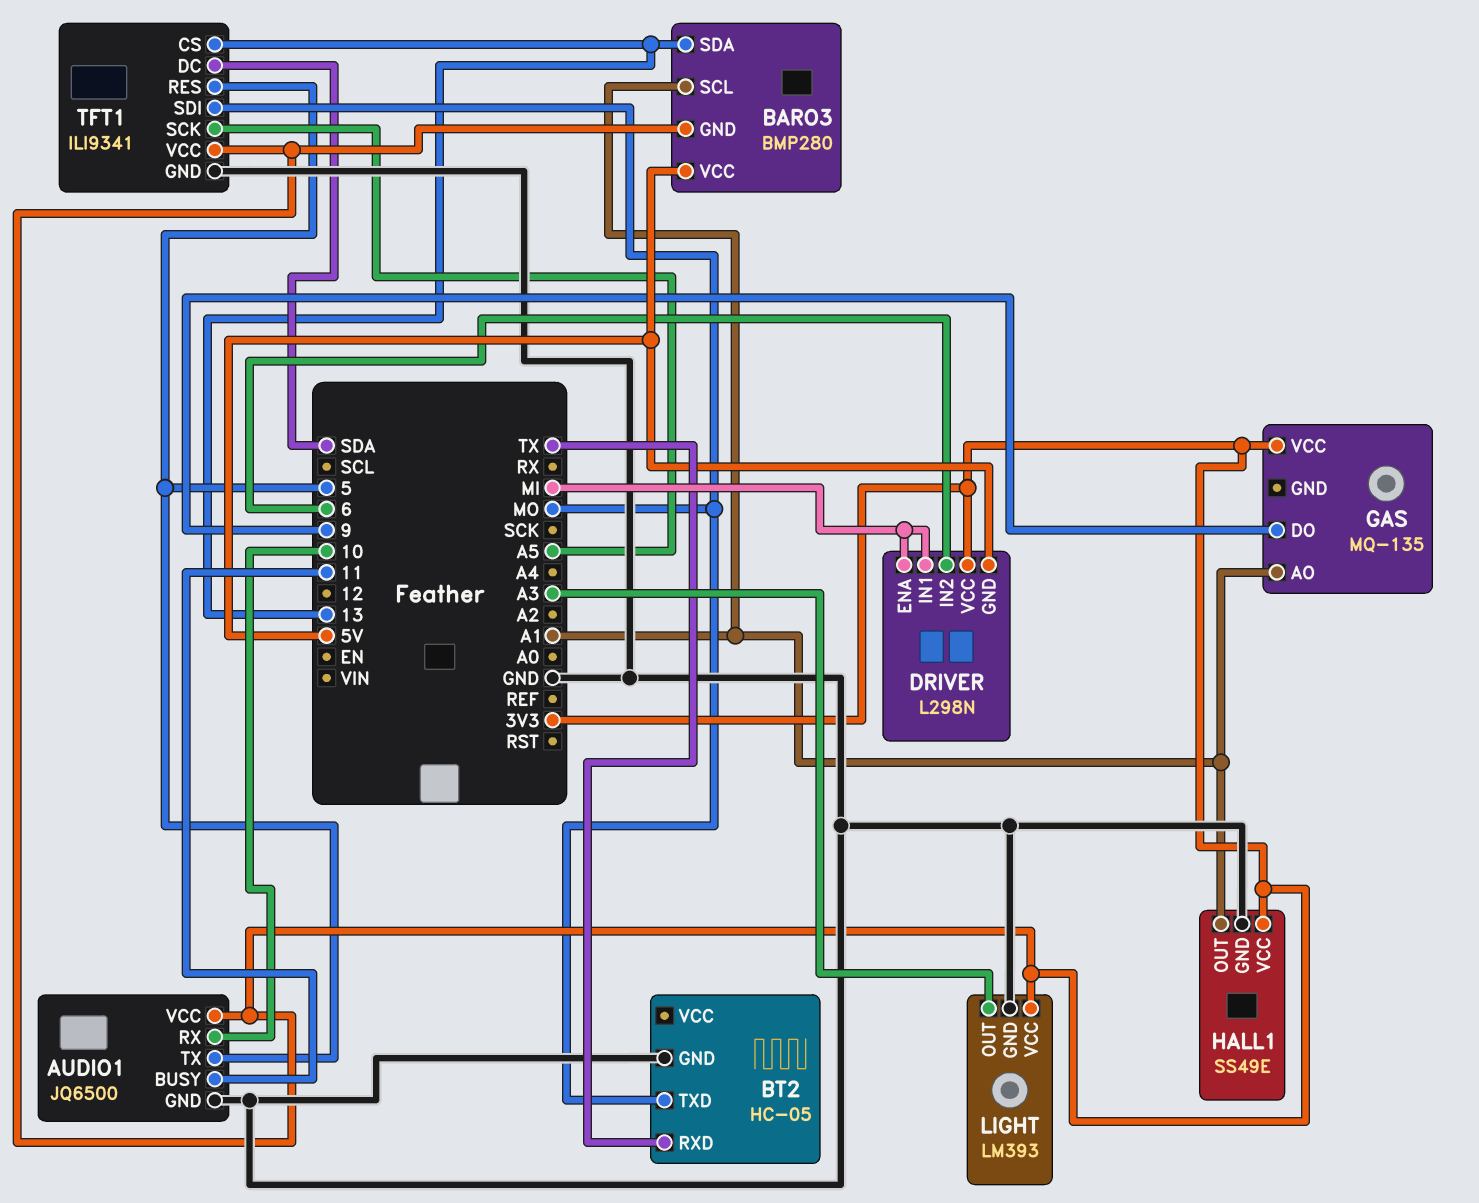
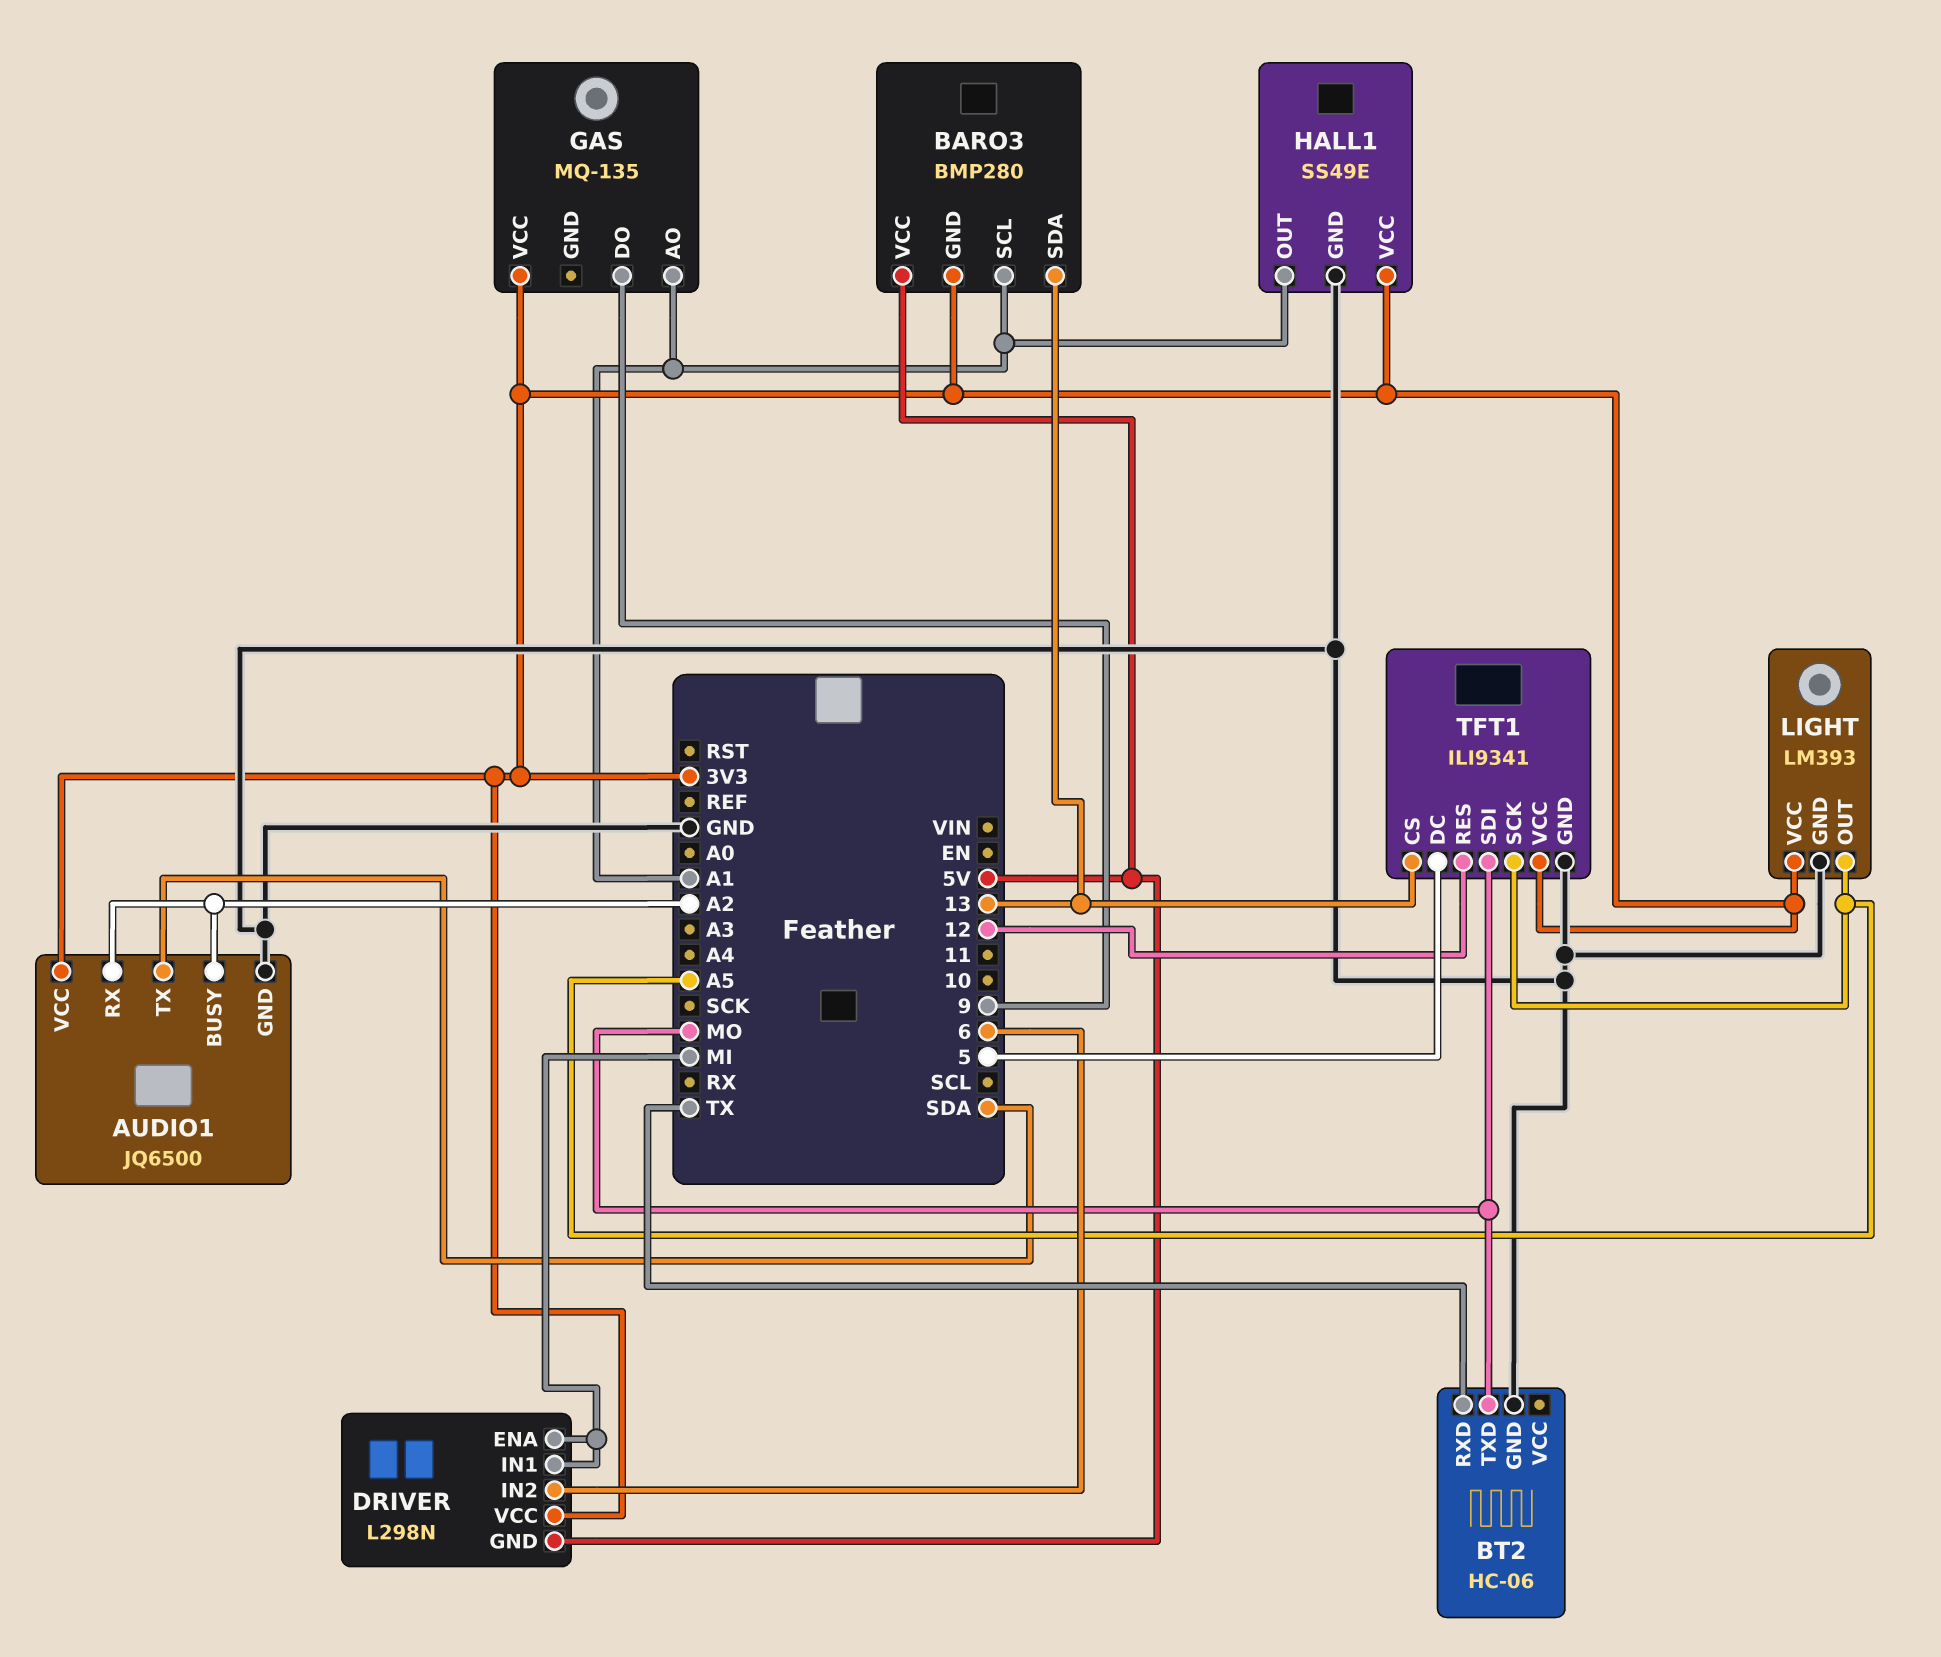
AUDIO1 pin BUSY: 11 -> A2
AUDIO1 pin RX: 10 -> A2
AUDIO1 pin TX: 5 -> SDA
BT2: HC-05 -> HC-06
LIGHT pin OUT: A3 -> A5
TFT1 pin DC: SDA -> 5
TFT1 pin RES: 5 -> 12

